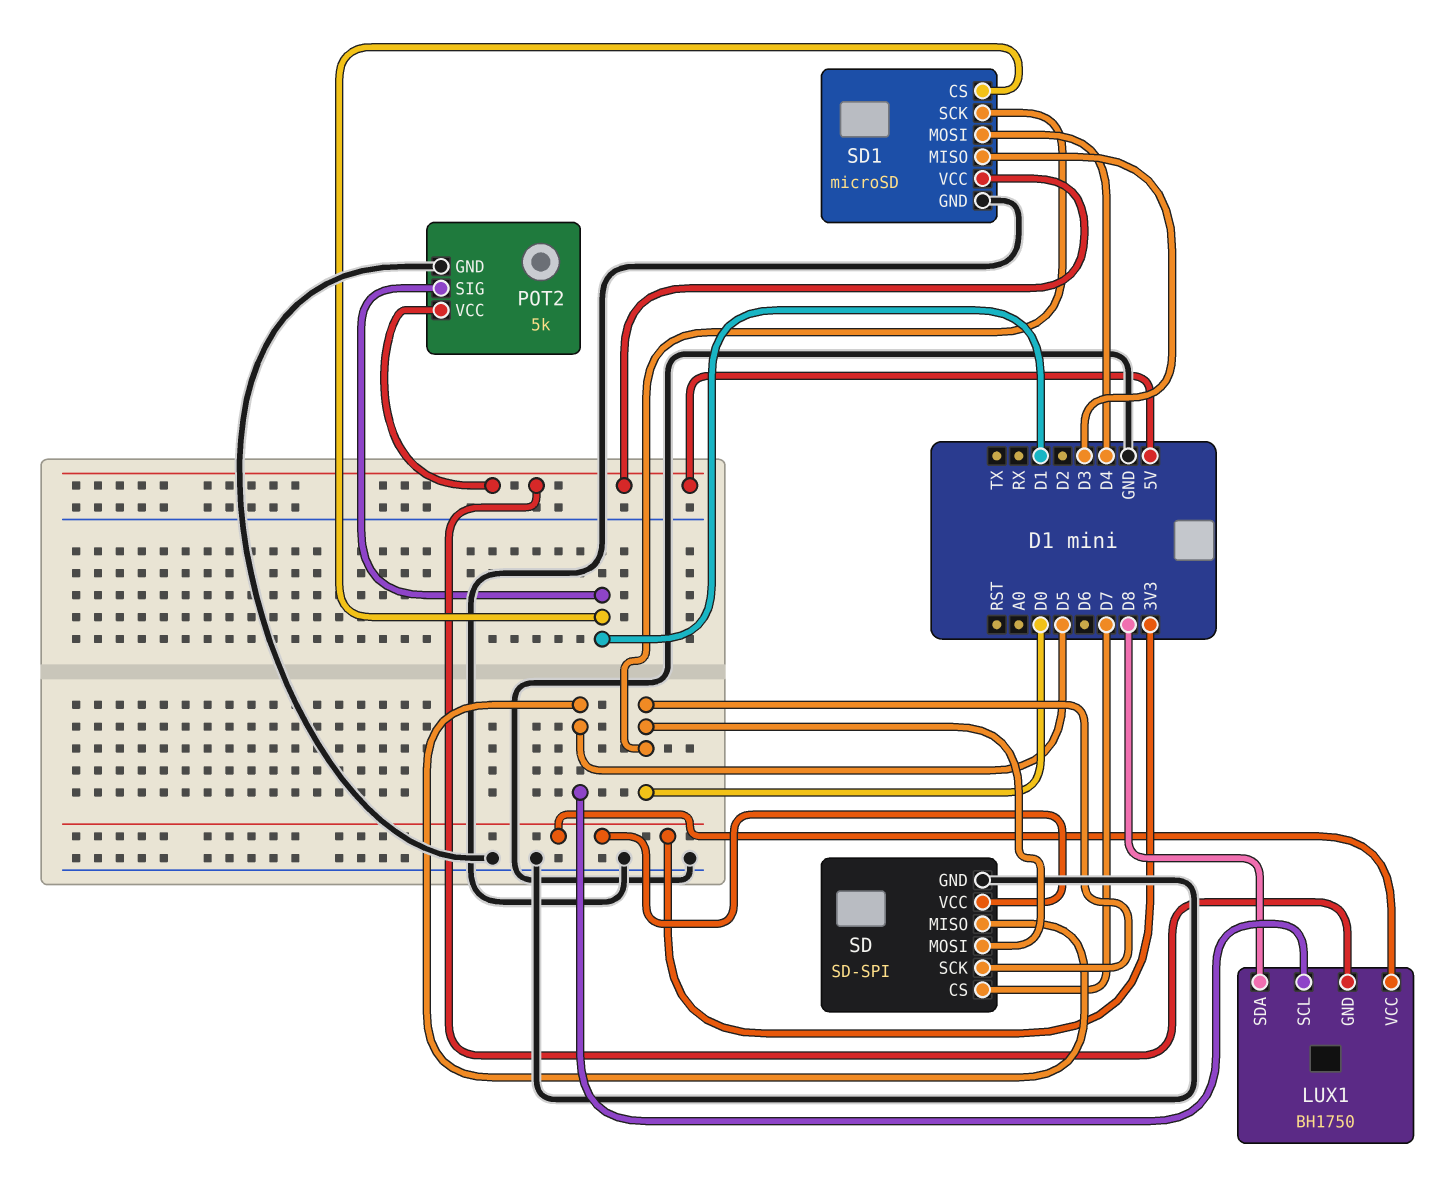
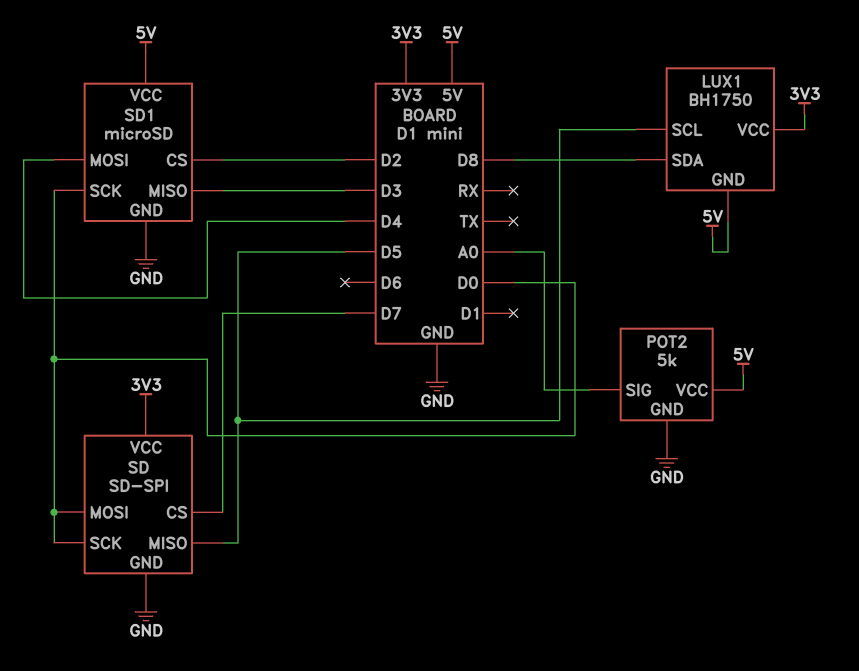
POT2 pin SIG: D1 -> A0
SD1 pin CS: D1 -> D2

